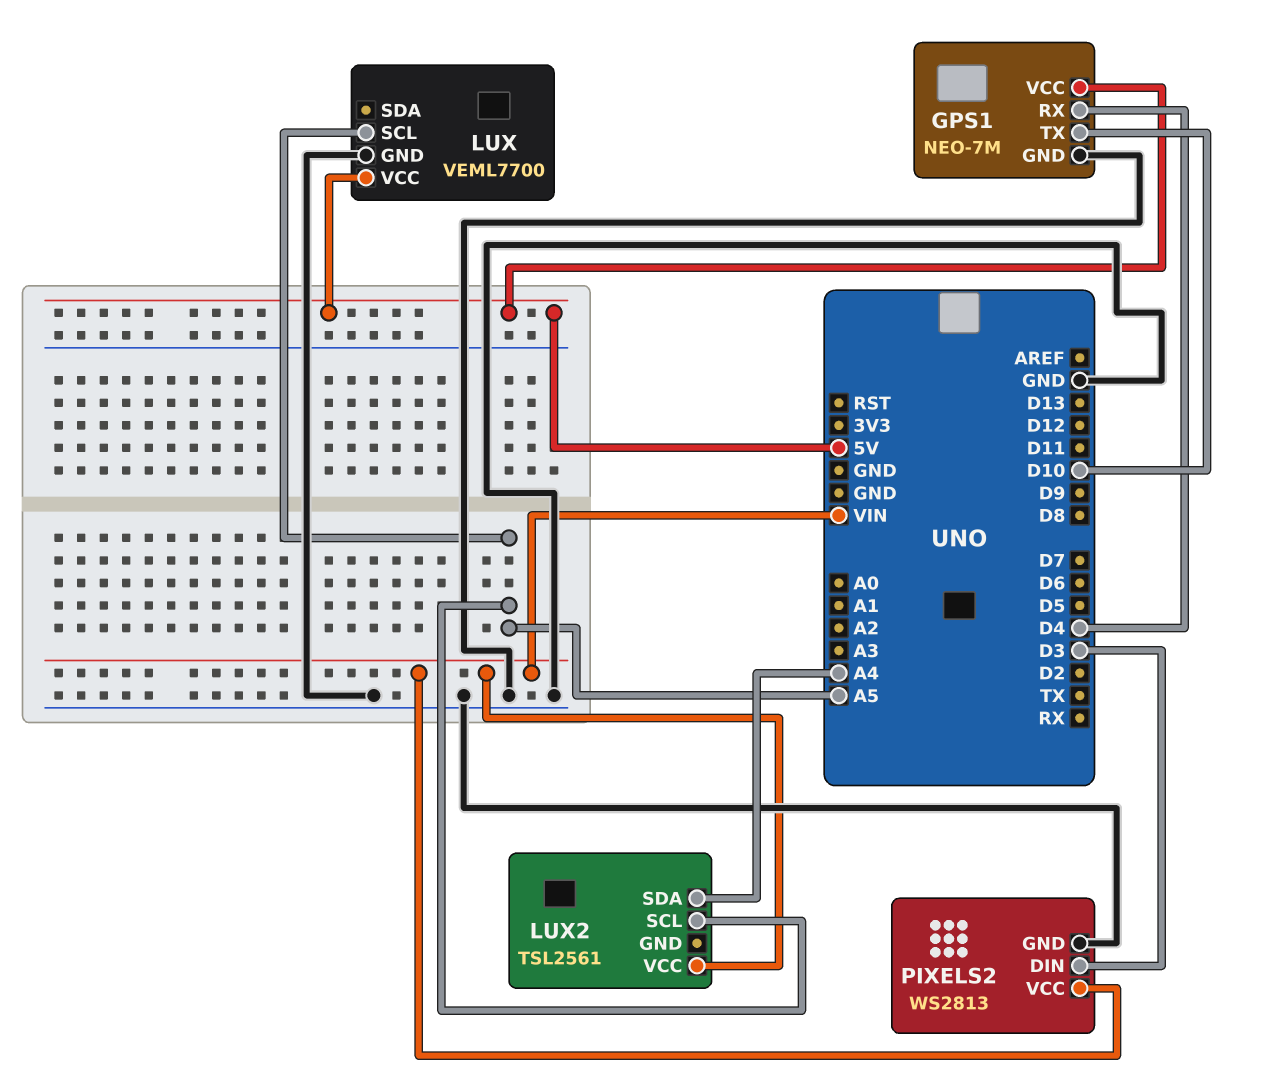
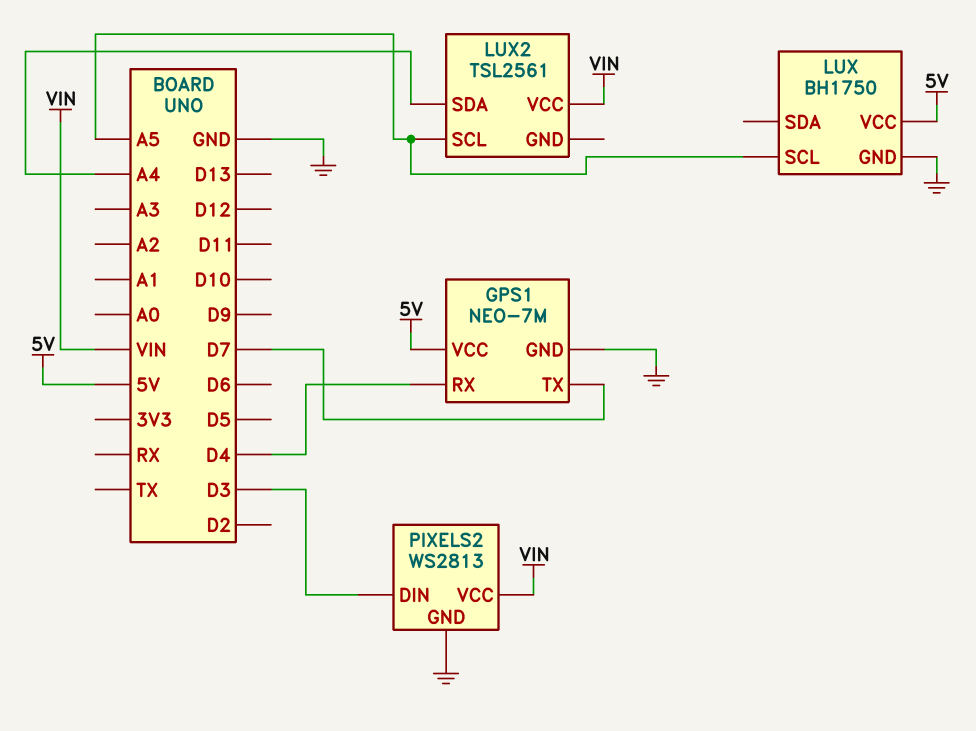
GPS1 pin TX: D10 -> D7
LUX: VEML7700 -> BH1750

